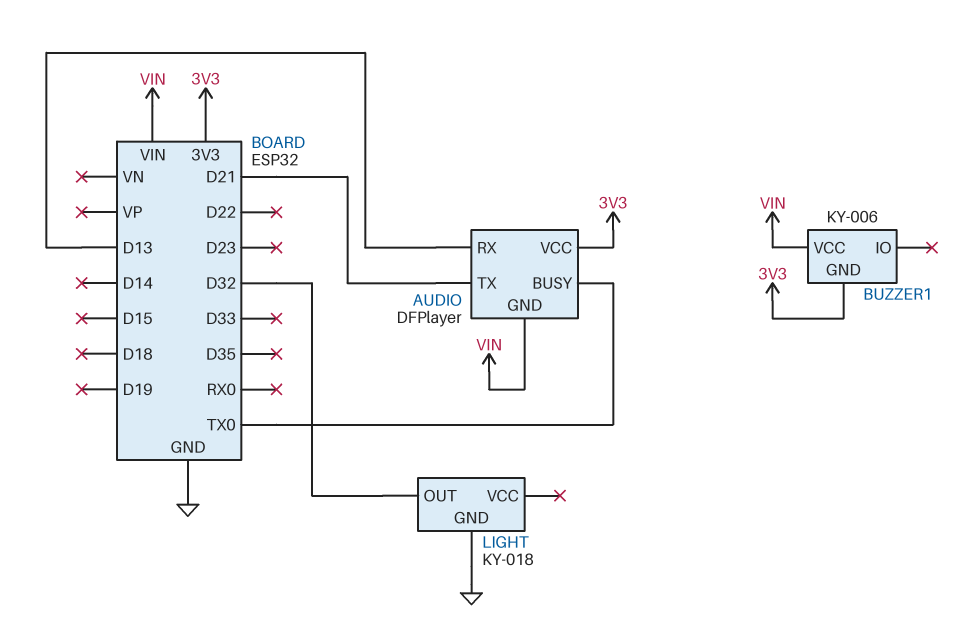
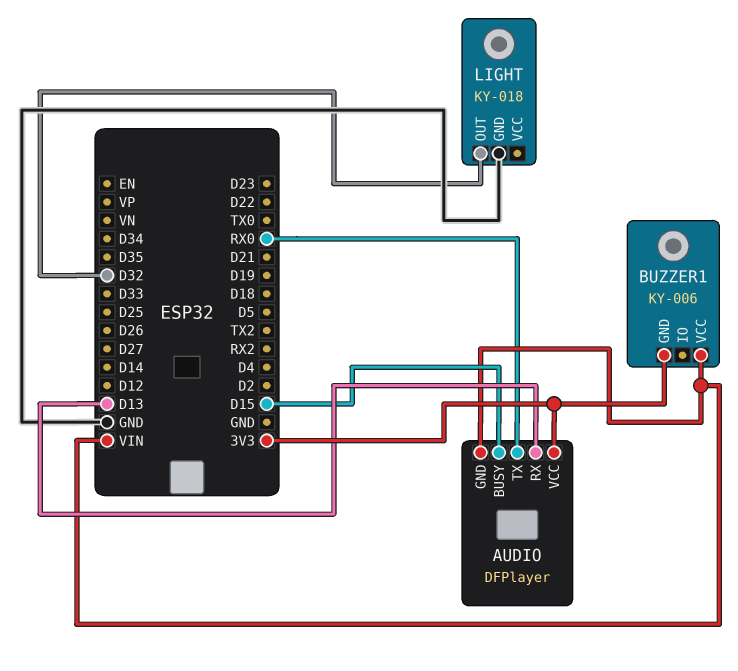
AUDIO pin BUSY: TX0 -> D15
AUDIO pin TX: D21 -> RX0

